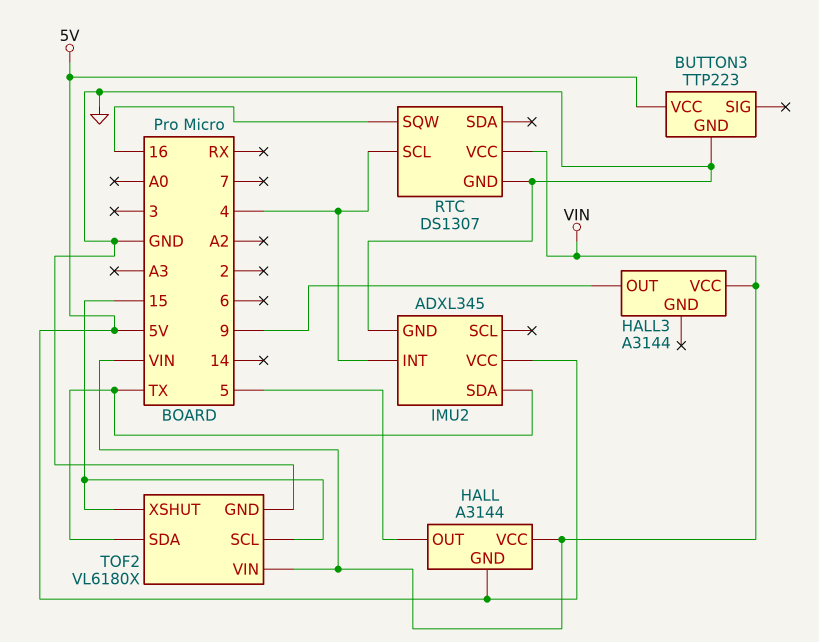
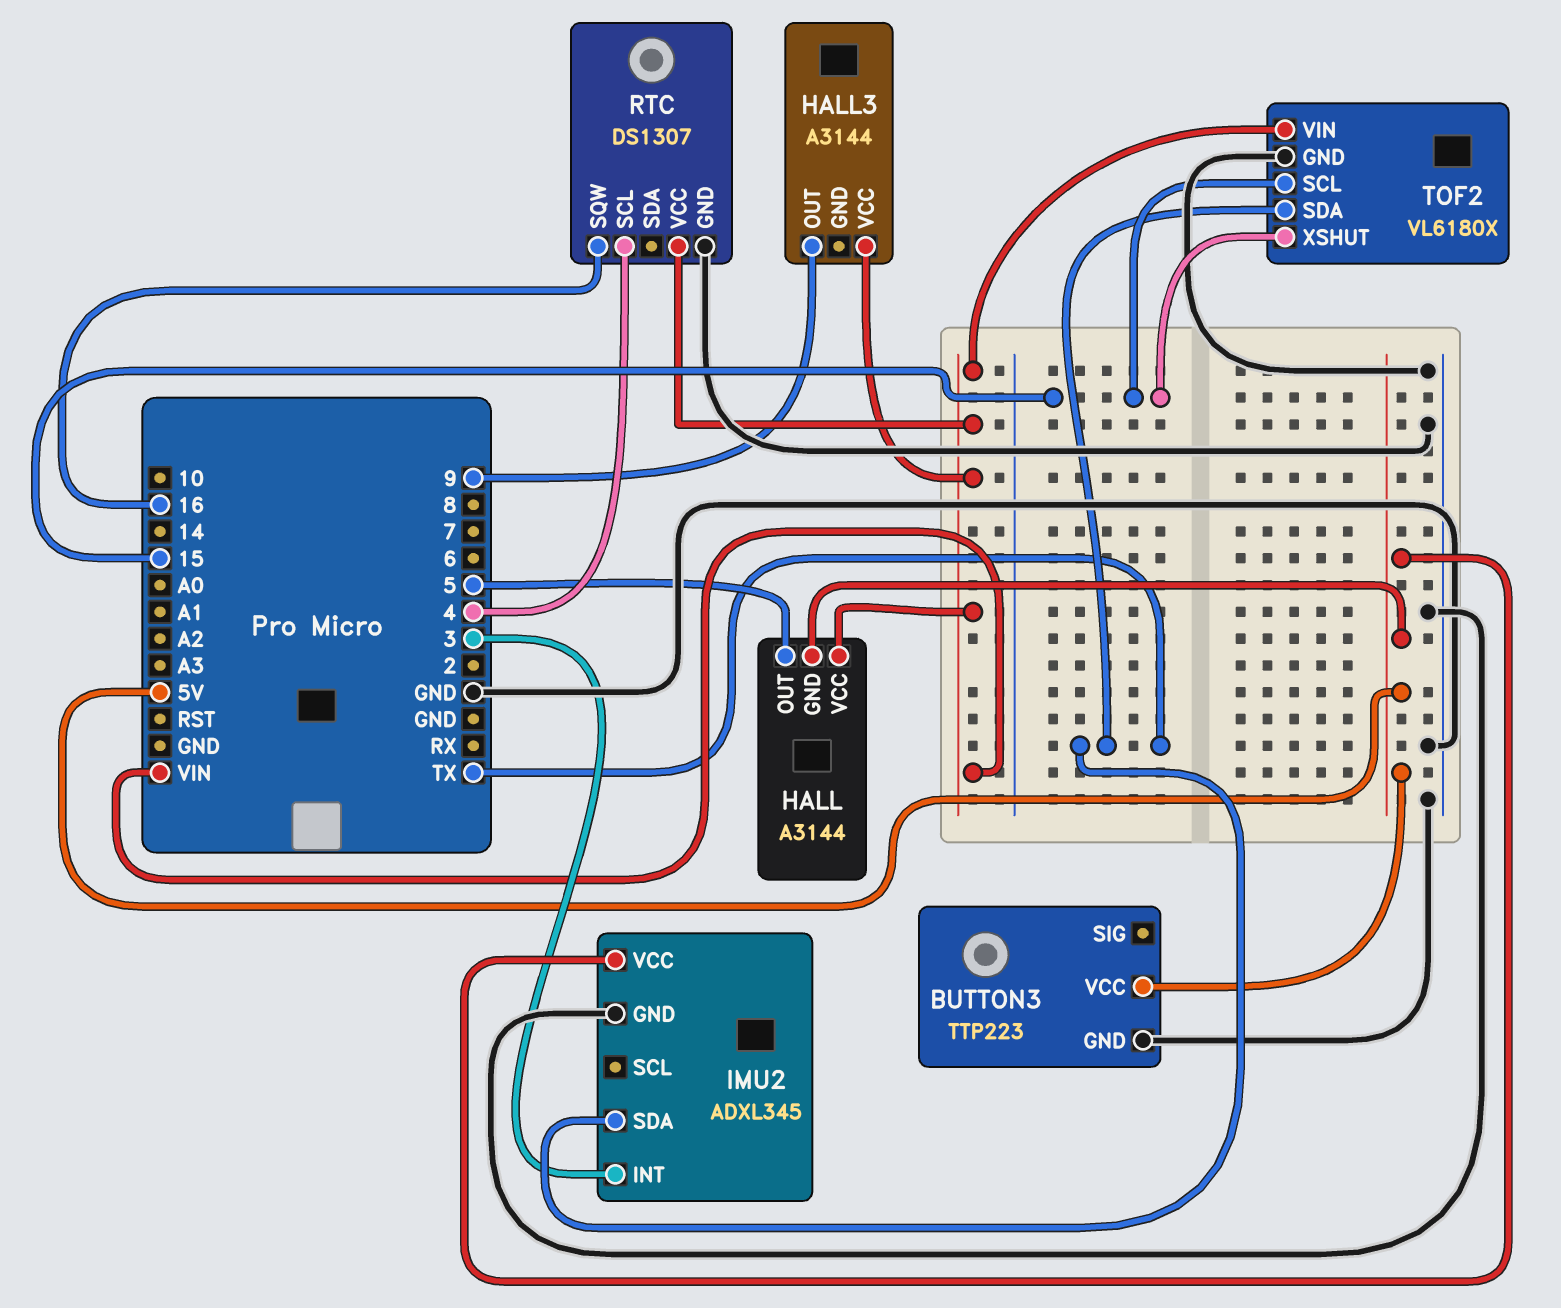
IMU2 pin INT: 4 -> 3

